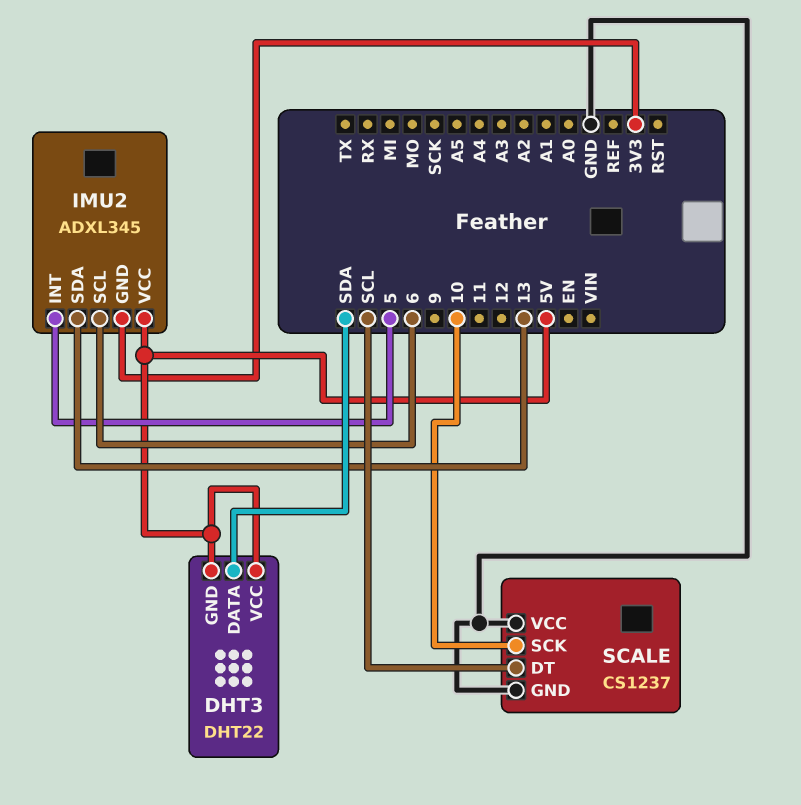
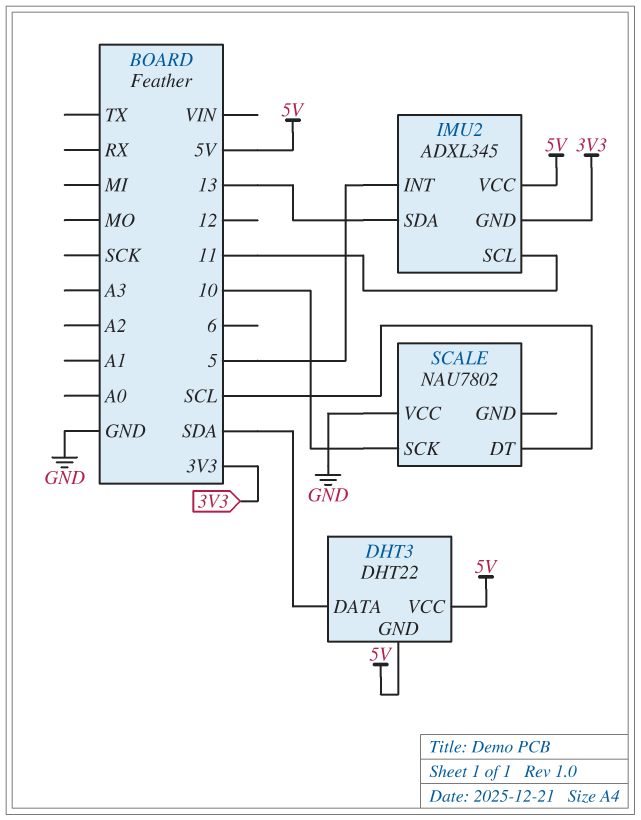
IMU2 pin SCL: 6 -> 11
SCALE: CS1237 -> NAU7802
SCALE pin GND: GND -> none

